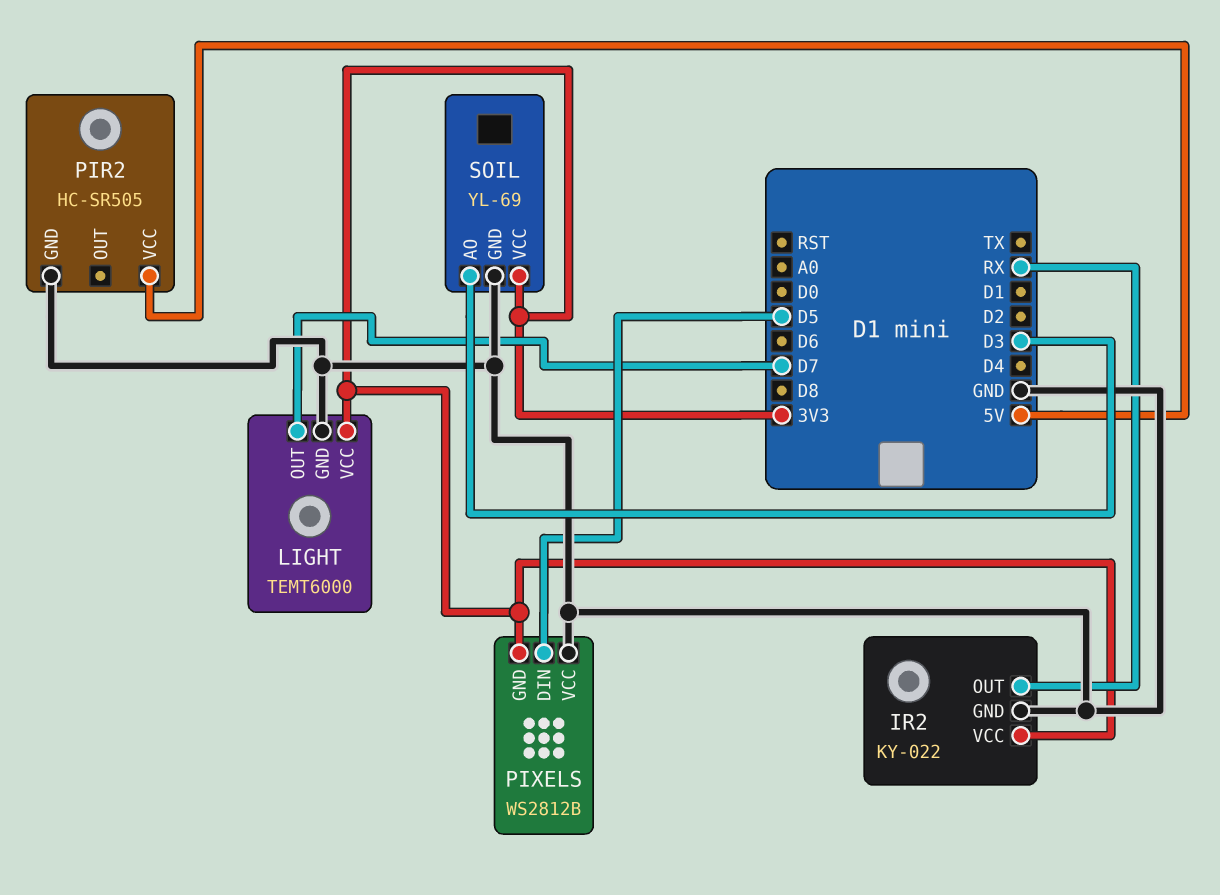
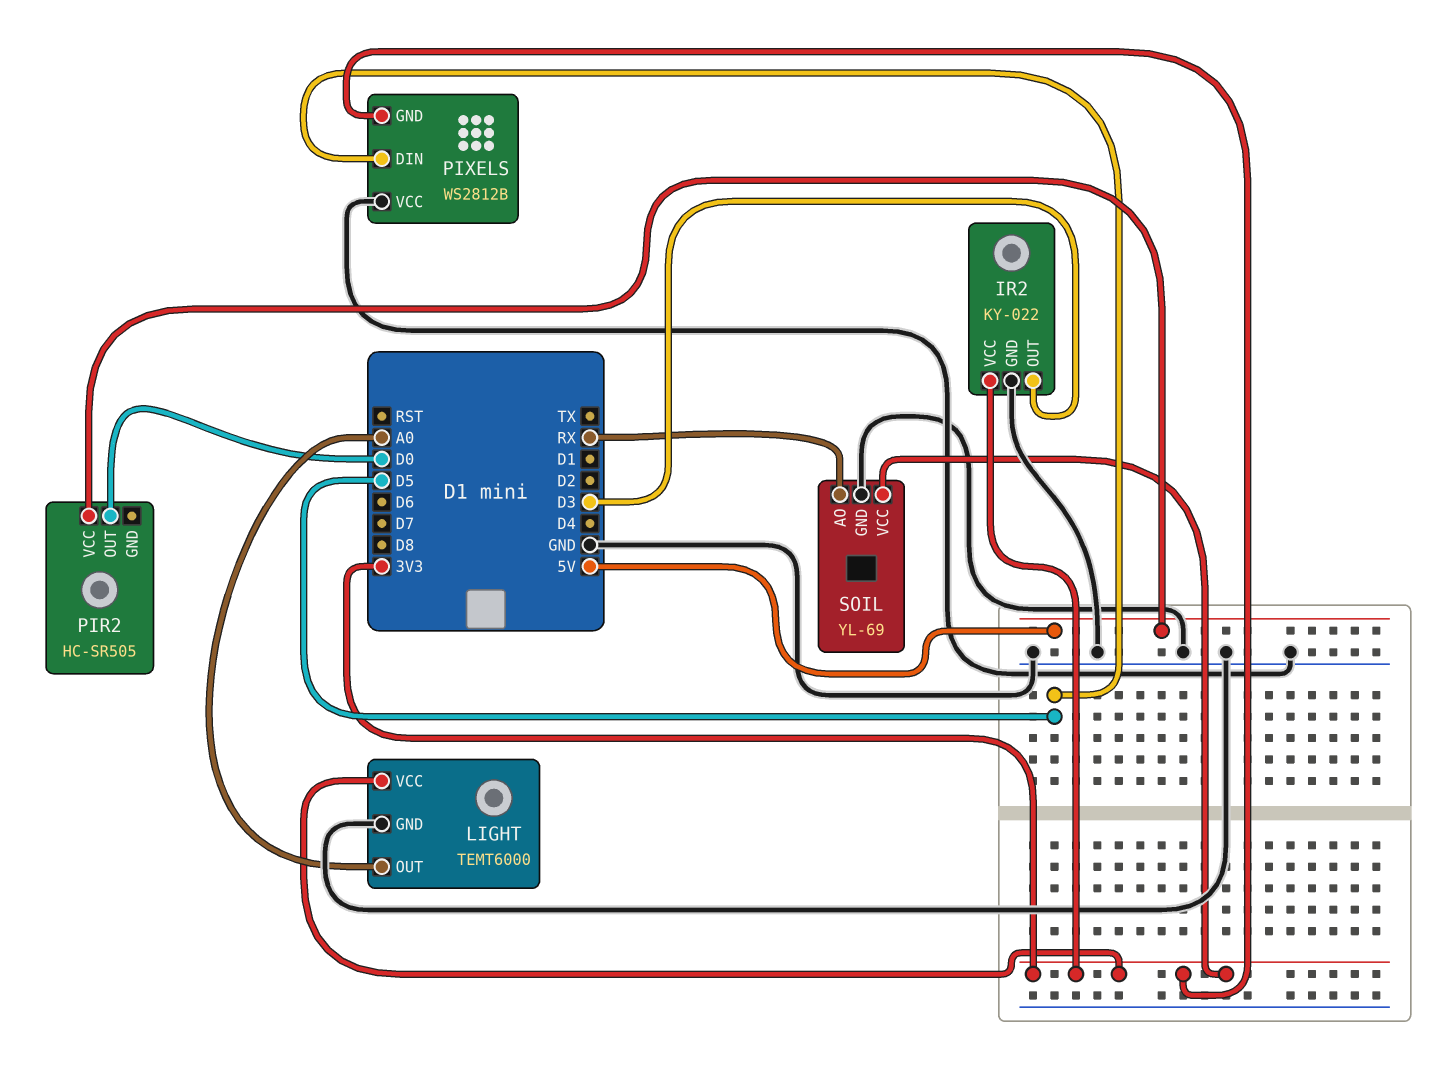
IR2 pin OUT: RX -> D3
LIGHT pin OUT: D7 -> A0
PIR2 pin GND: GND -> none
PIR2 pin OUT: none -> D0
SOIL pin AO: D3 -> RX

